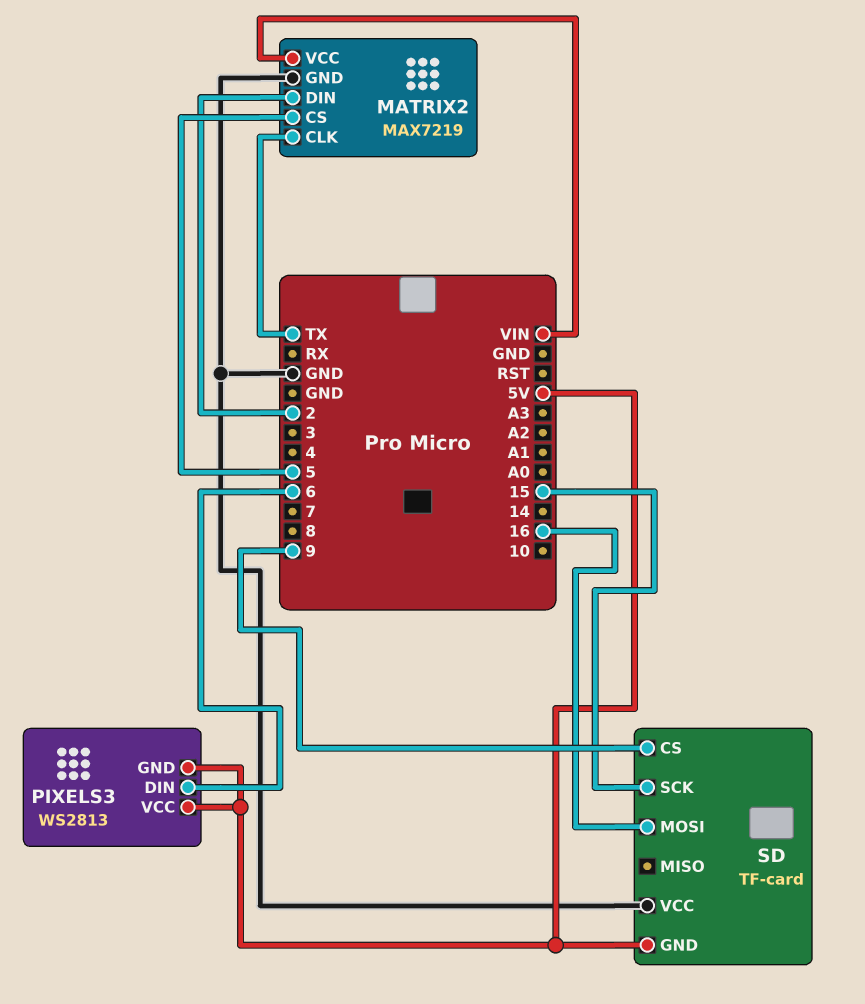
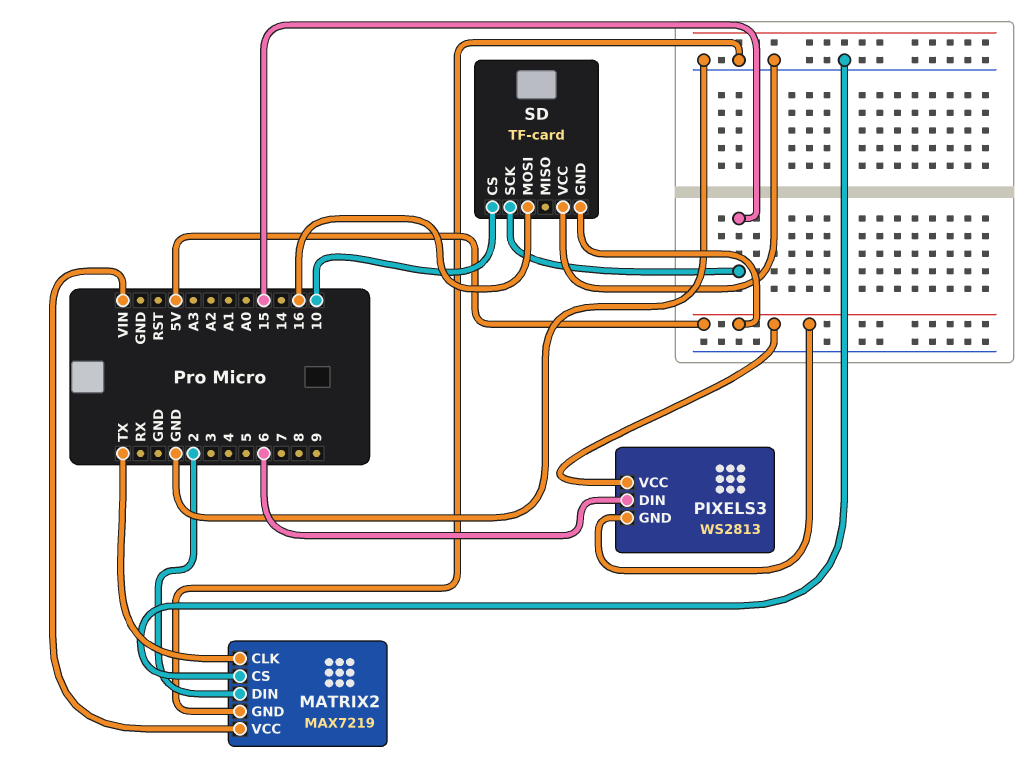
MATRIX2 pin CS: 5 -> GND
SD pin CS: 9 -> 10

